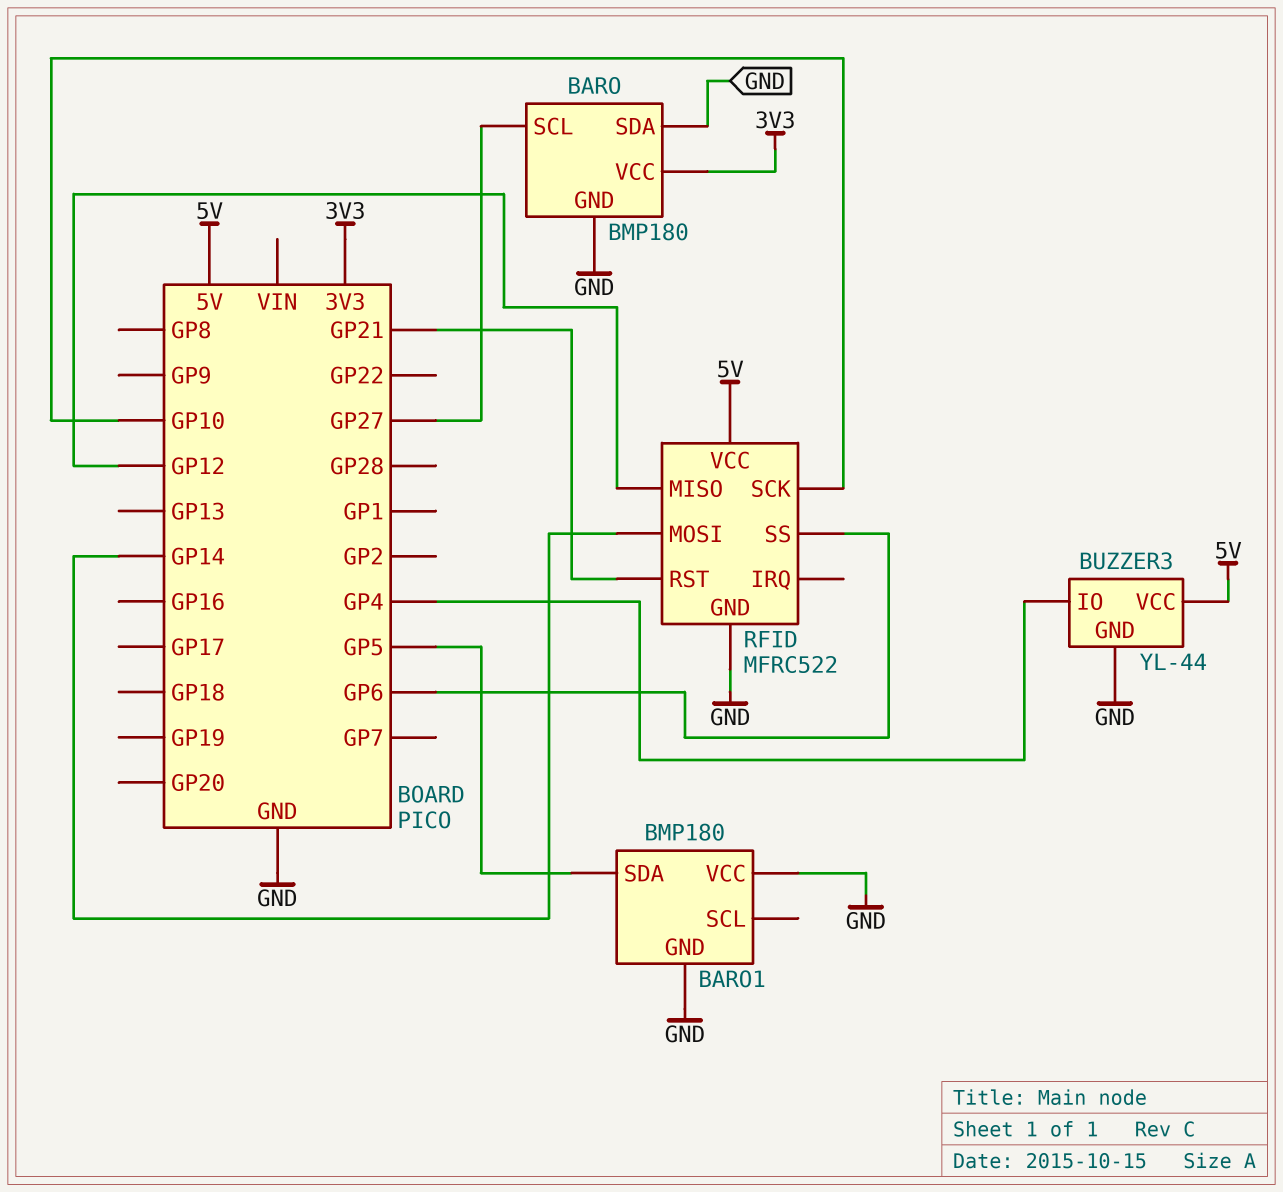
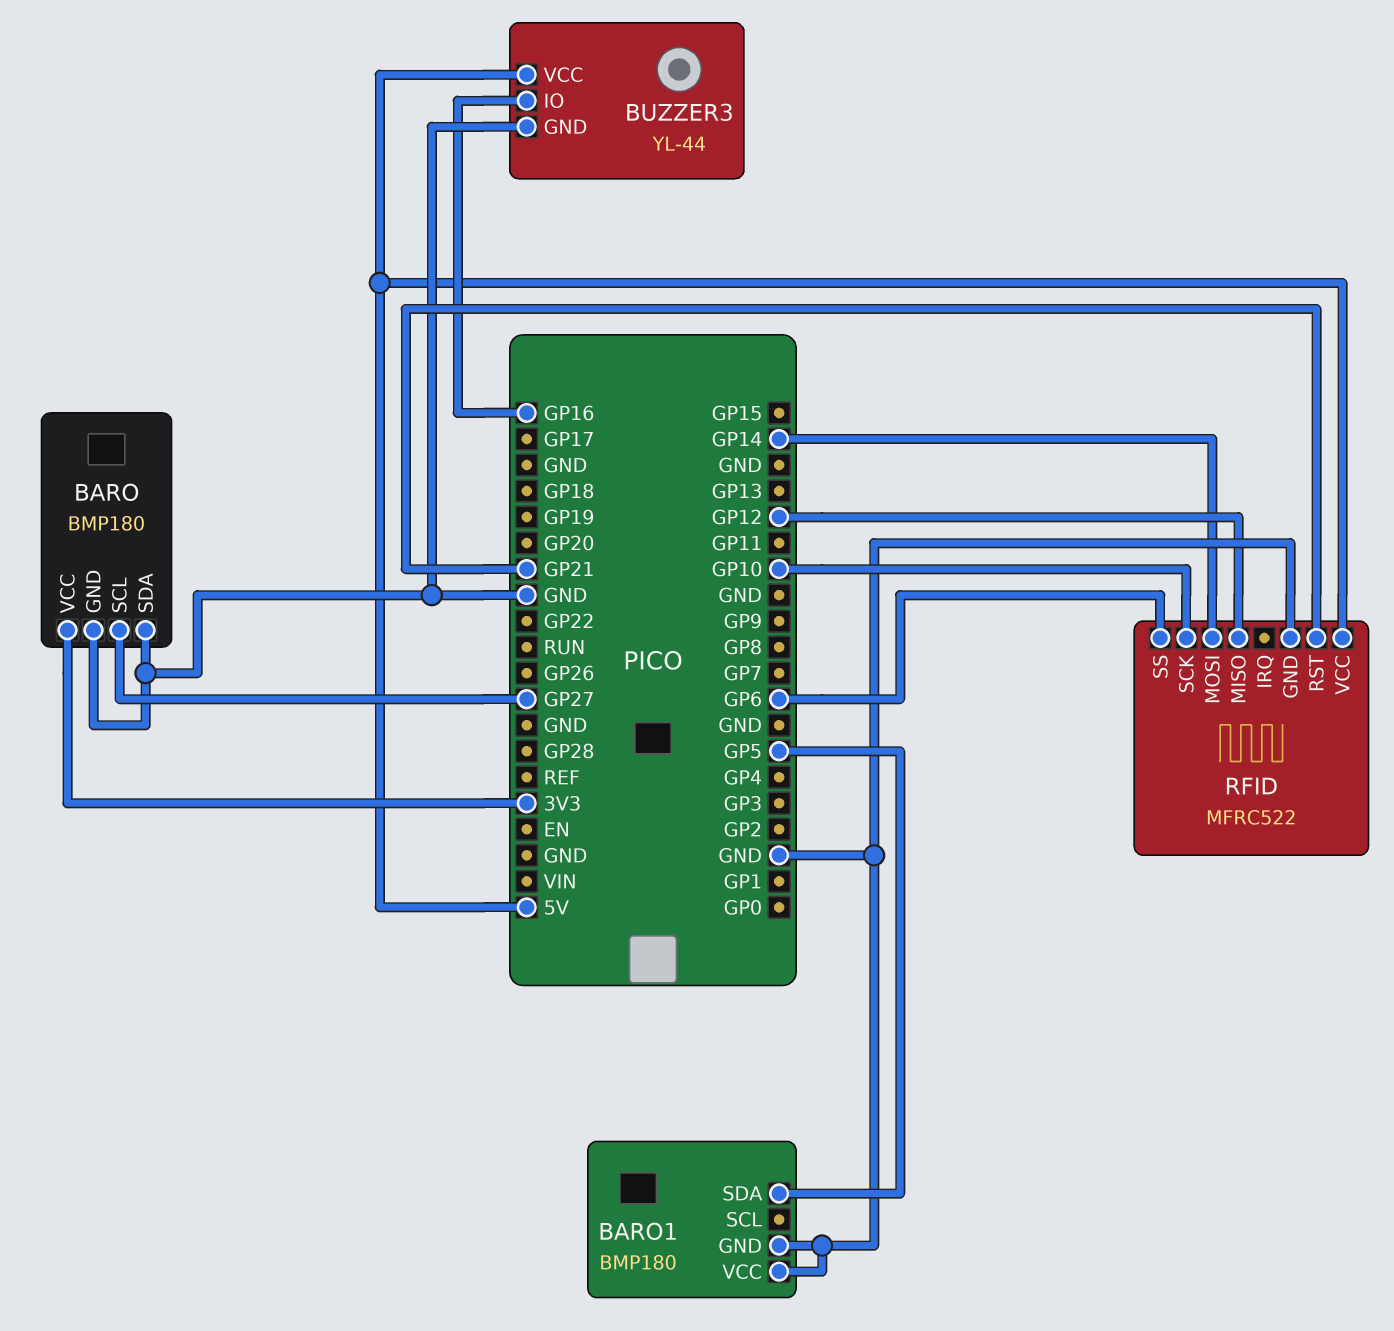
BUZZER3 pin IO: GP4 -> GP16

